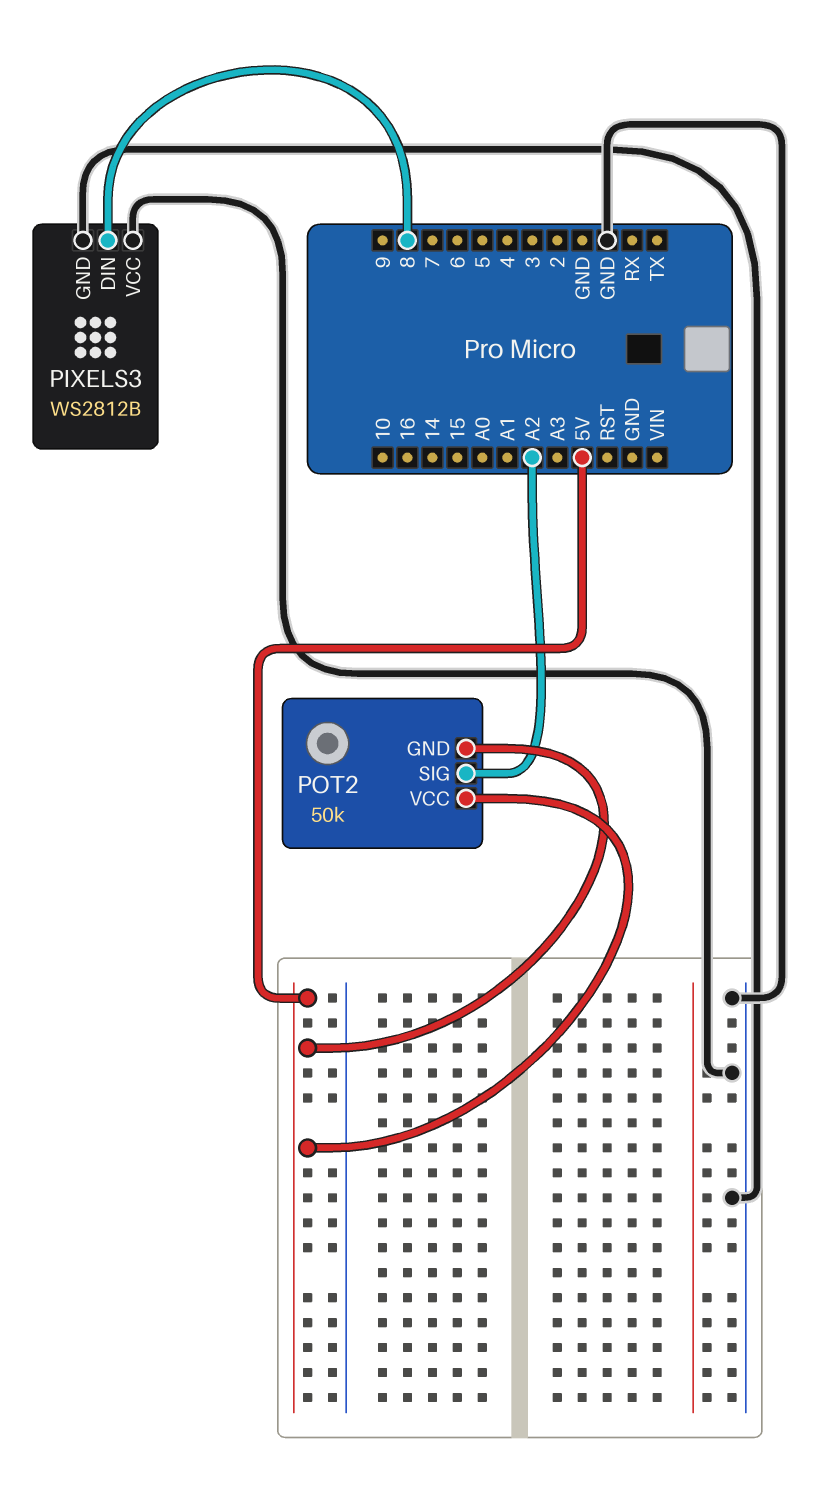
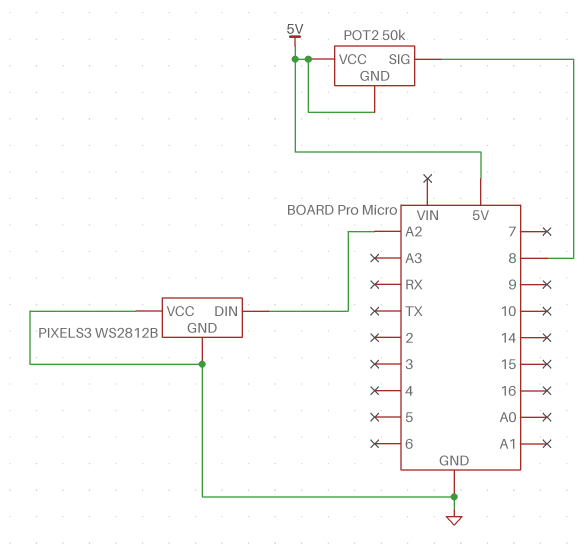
PIXELS3 pin DIN: 8 -> A2
POT2 pin SIG: A2 -> 8

